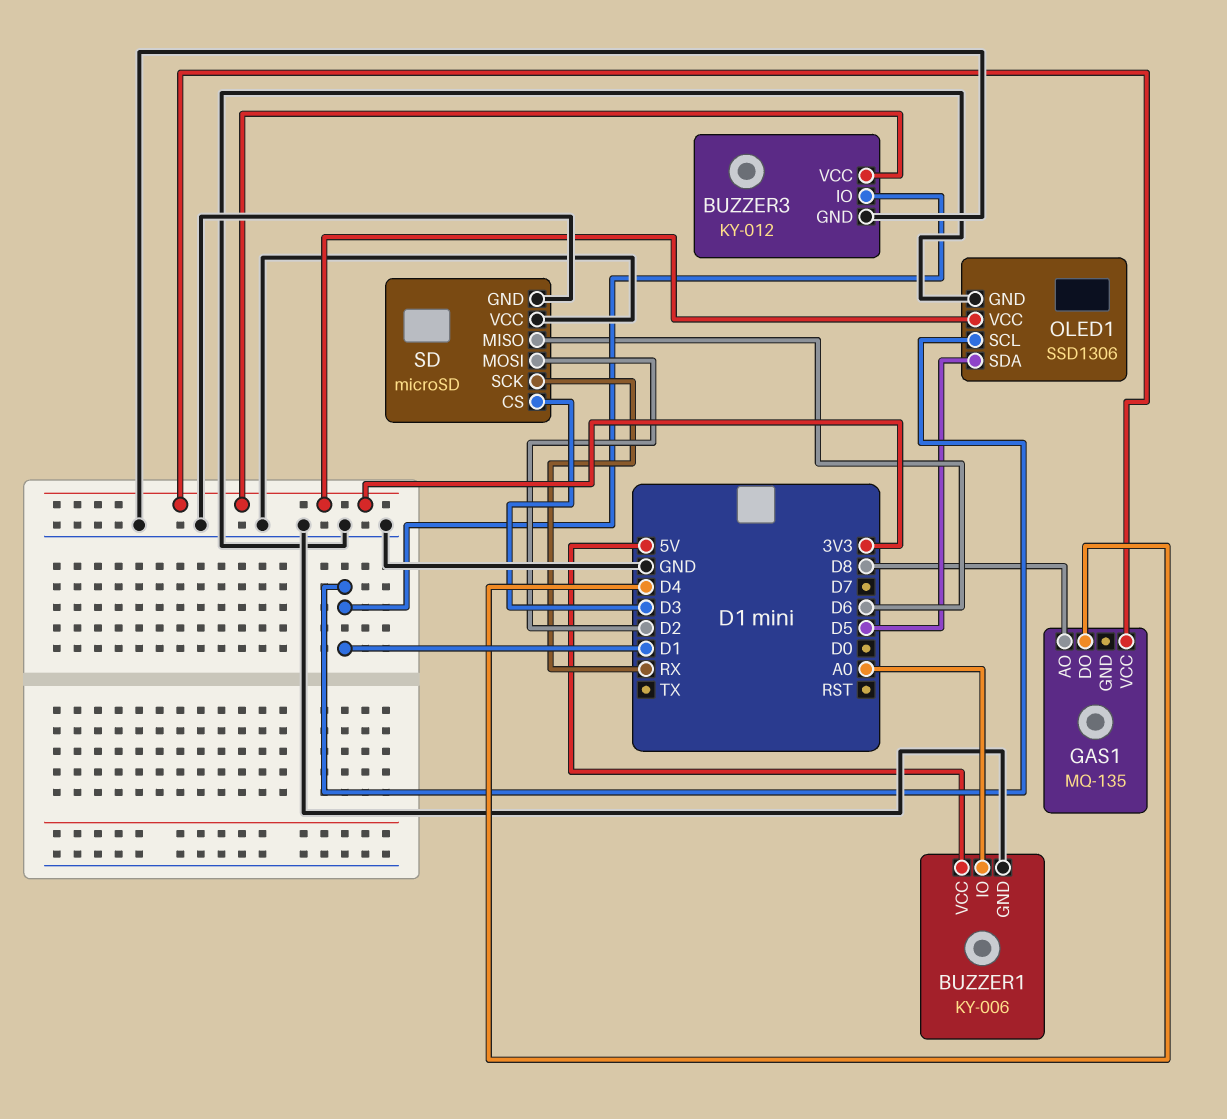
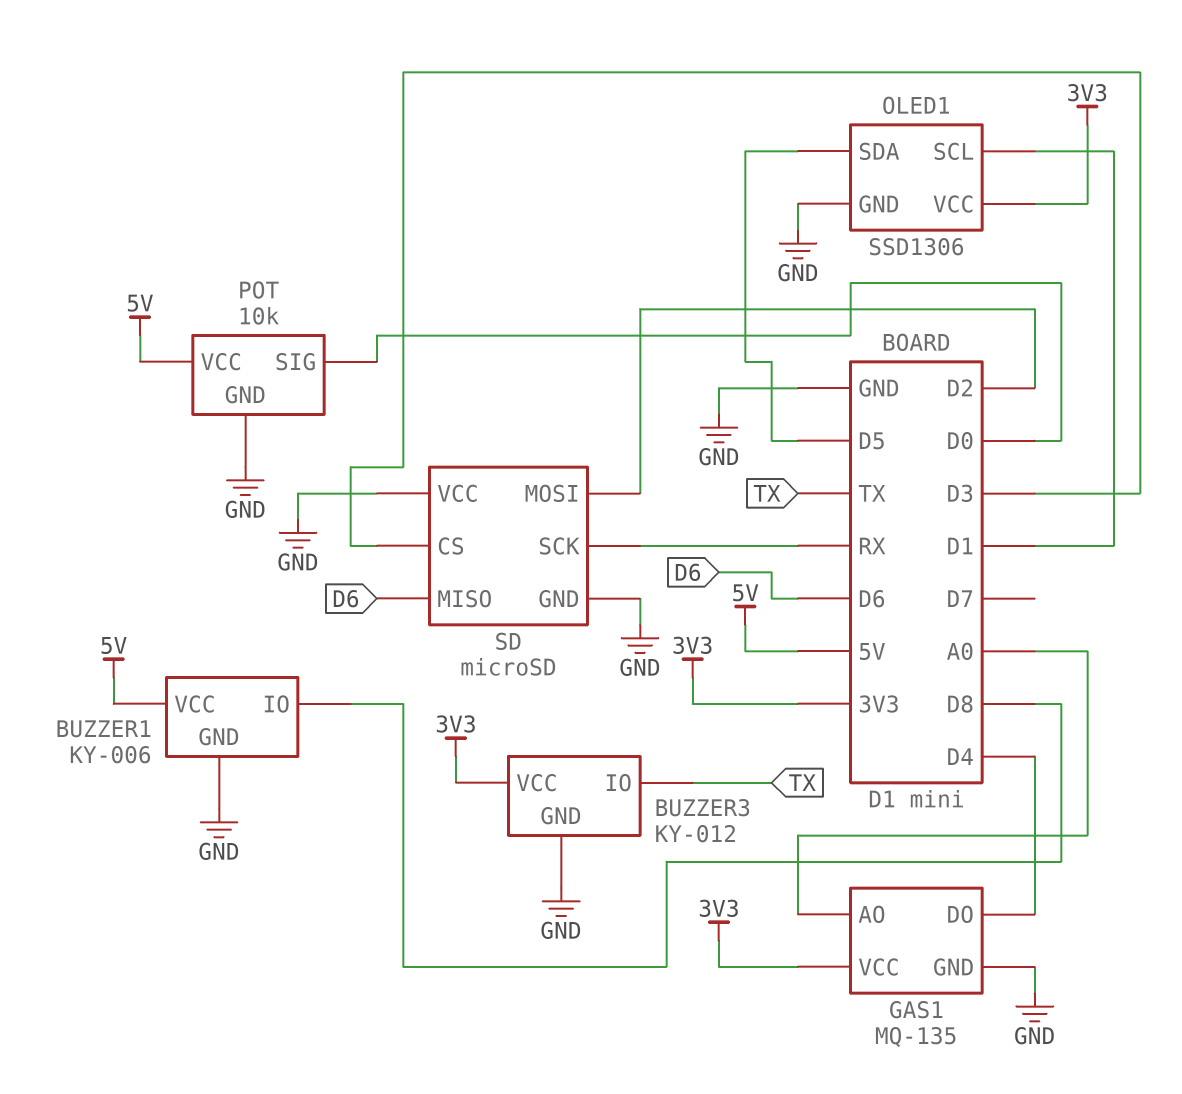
BUZZER1 pin IO: A0 -> D8
BUZZER3 pin IO: D1 -> TX
GAS1 pin AO: D8 -> A0
GAS1 pin GND: none -> GND
POT: none -> 10k
POT pin GND: none -> GND
POT pin SIG: none -> D0
POT pin VCC: none -> 5V

